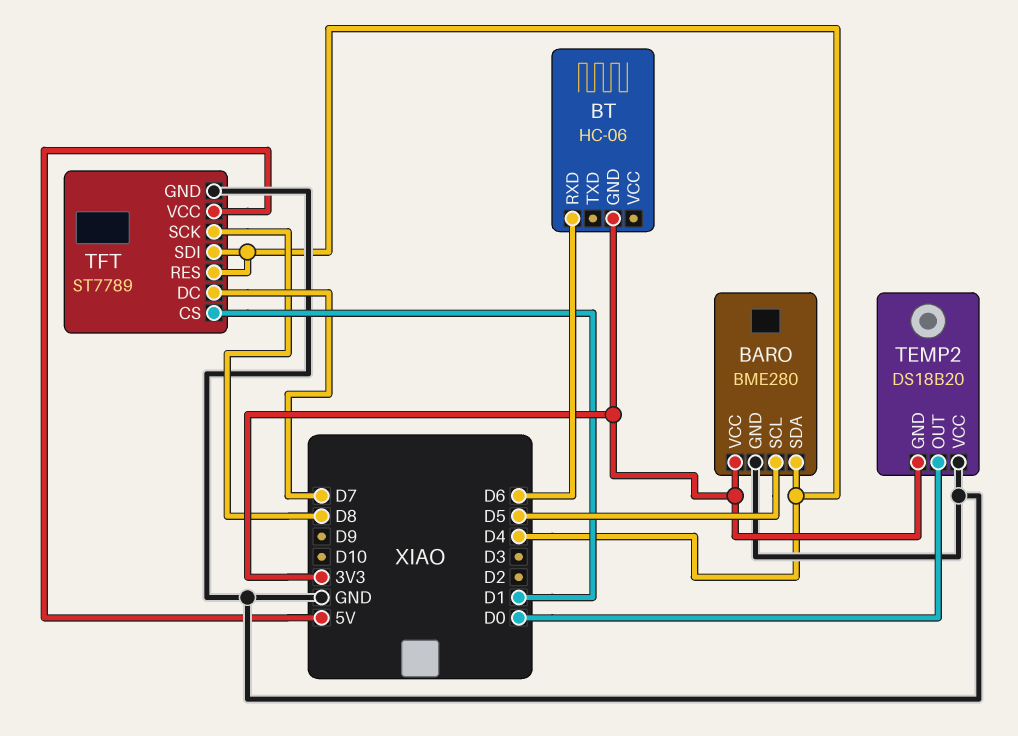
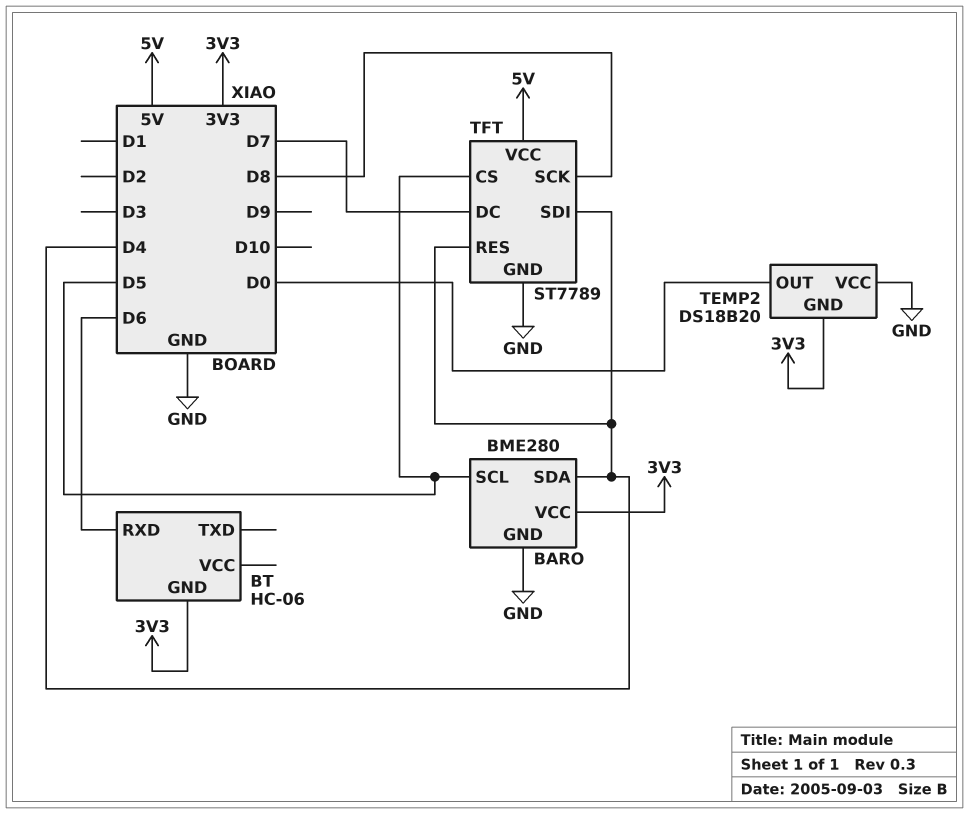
TFT pin CS: D1 -> D5

